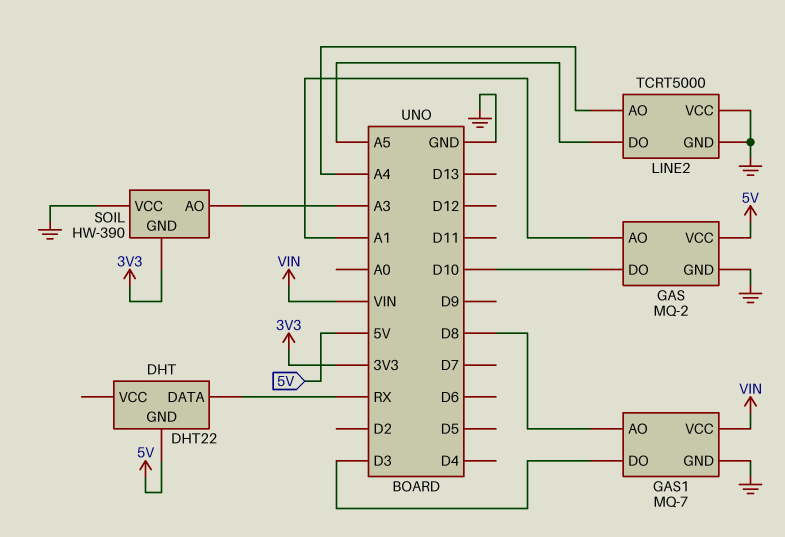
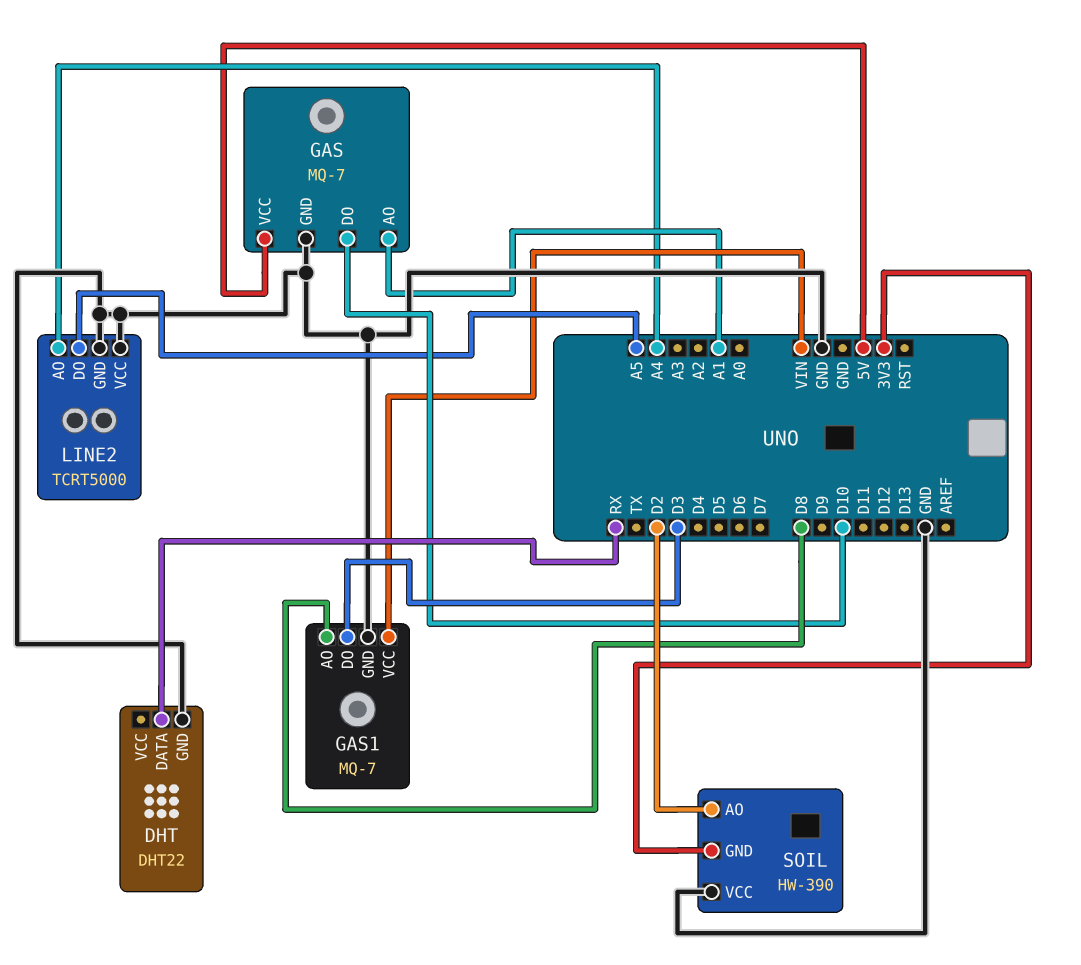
DHT pin GND: 5V -> GND
GAS: MQ-2 -> MQ-7
SOIL pin AO: A3 -> D2

